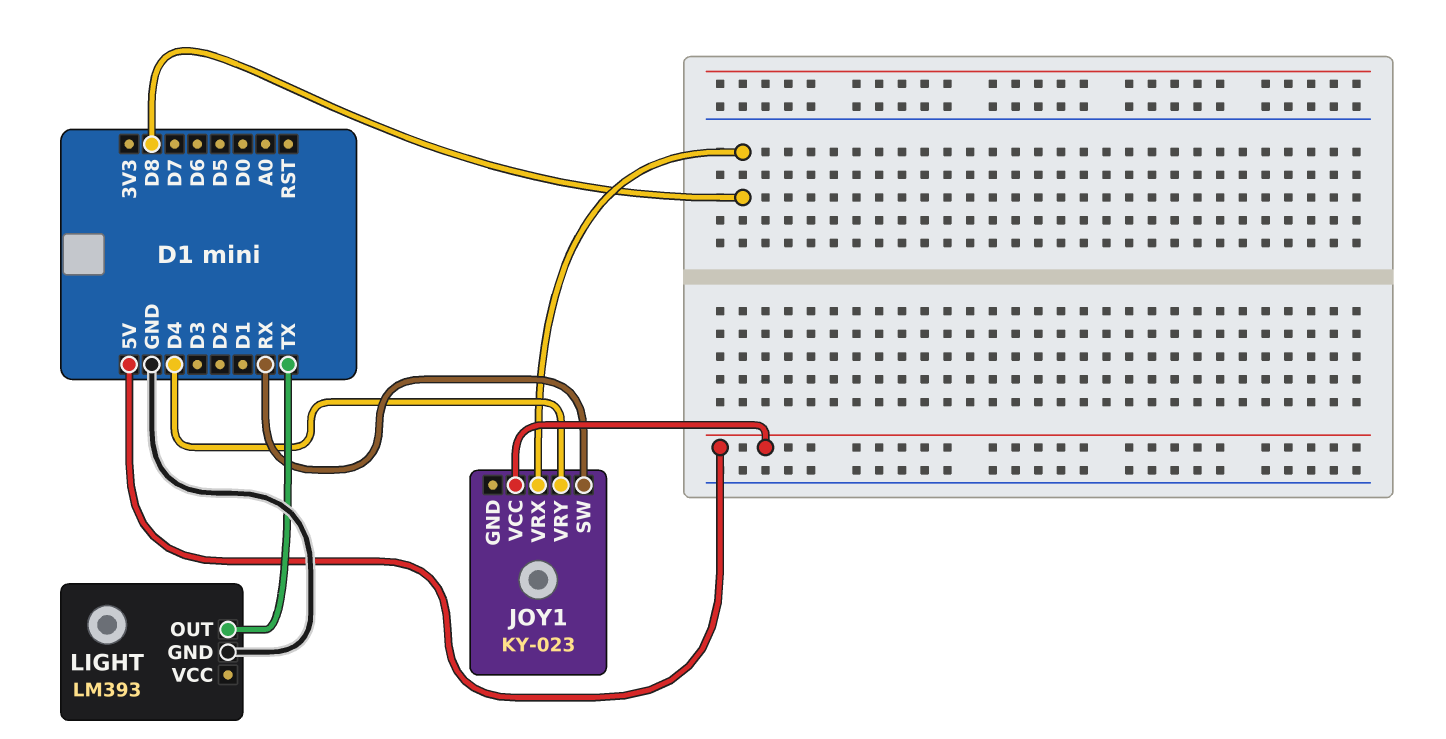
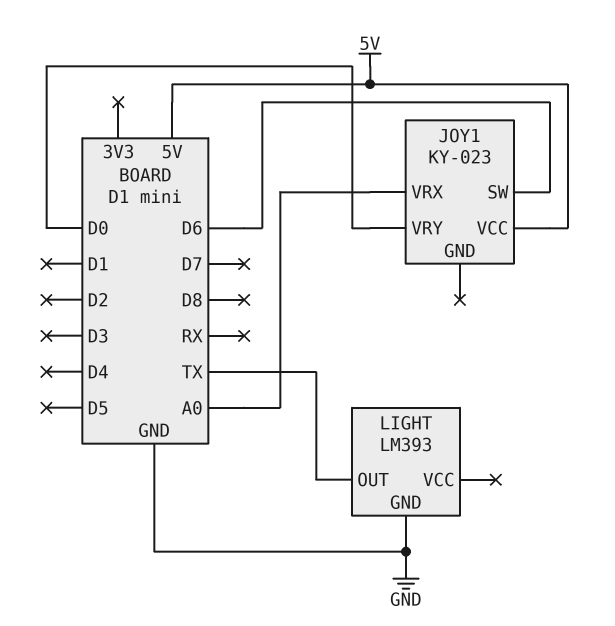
JOY1 pin SW: RX -> D6
JOY1 pin VRX: D8 -> A0
JOY1 pin VRY: D4 -> D0

